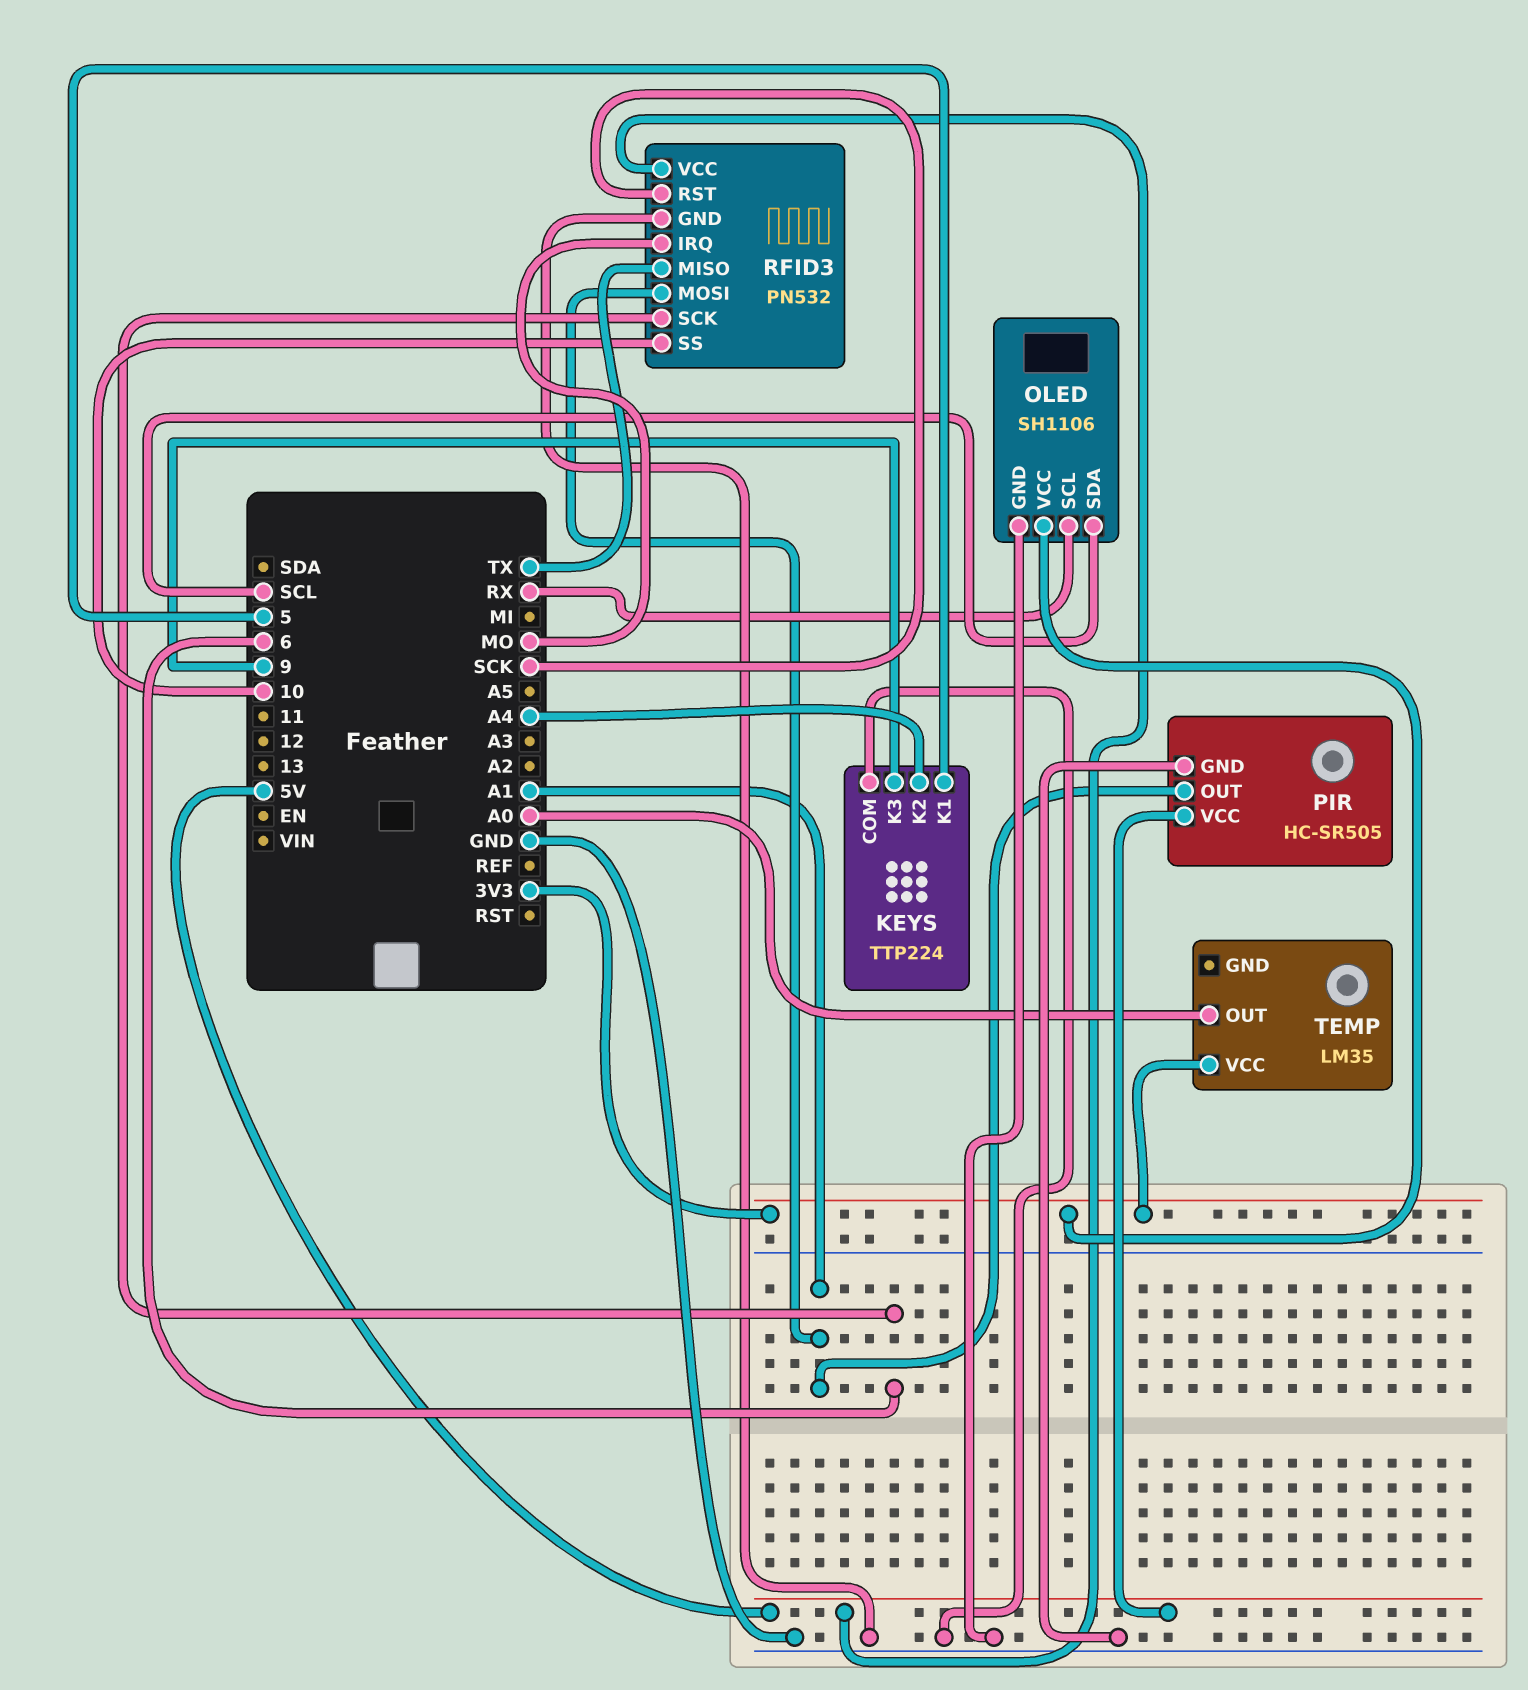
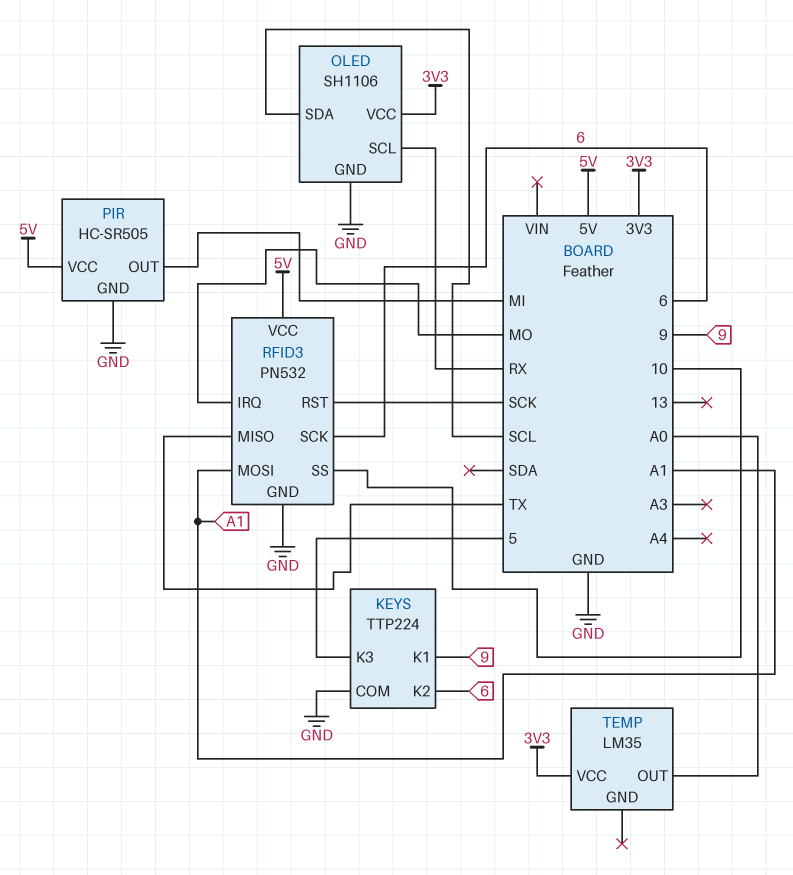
KEYS pin K1: 5 -> 9
KEYS pin K2: A4 -> 6
KEYS pin K3: 9 -> 5
PIR pin OUT: A1 -> MI

